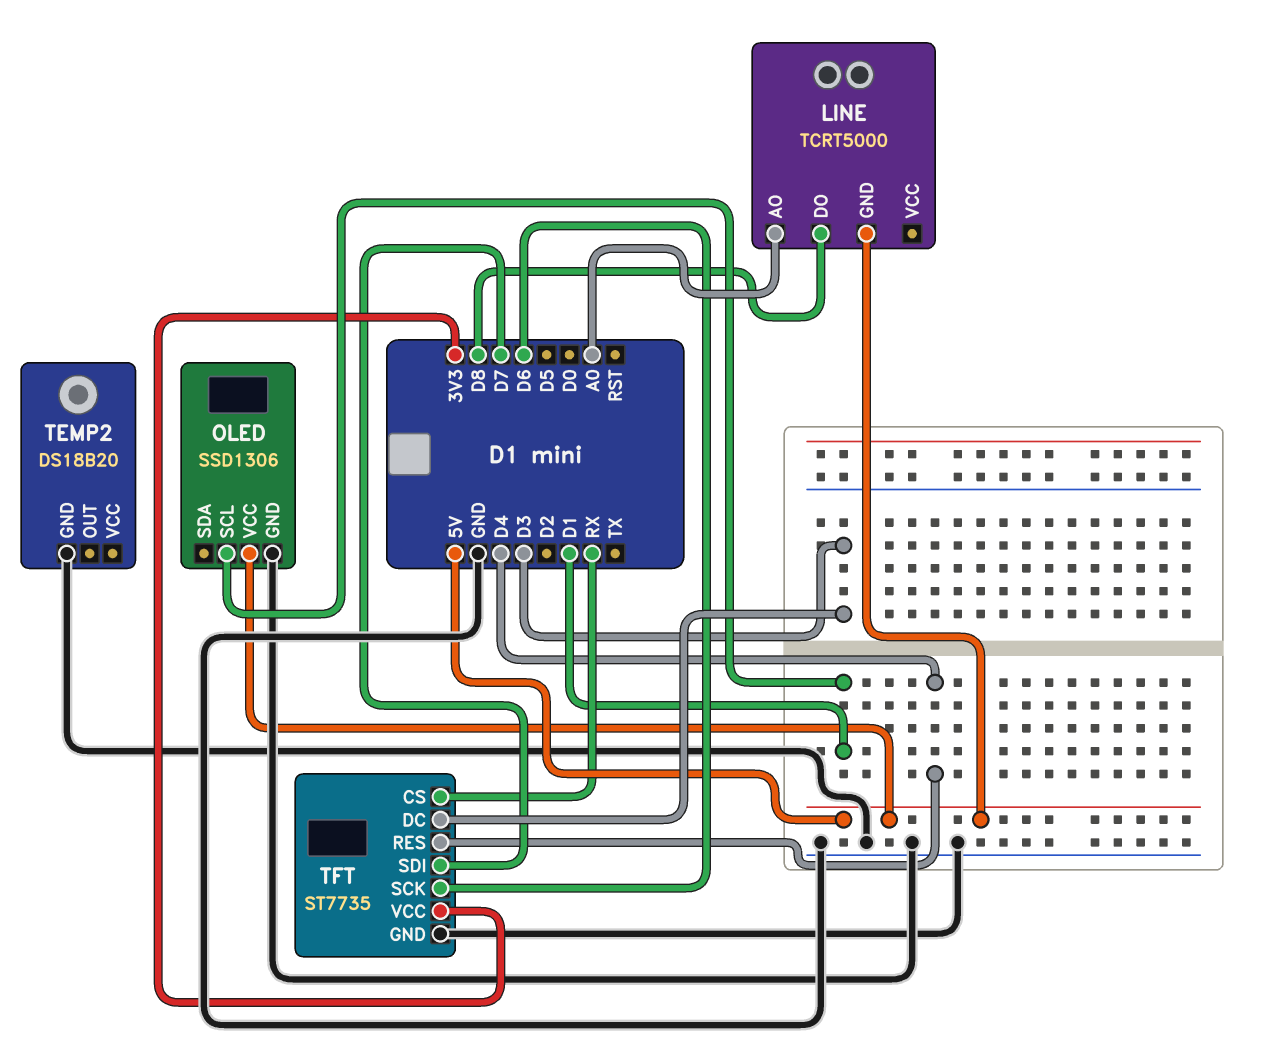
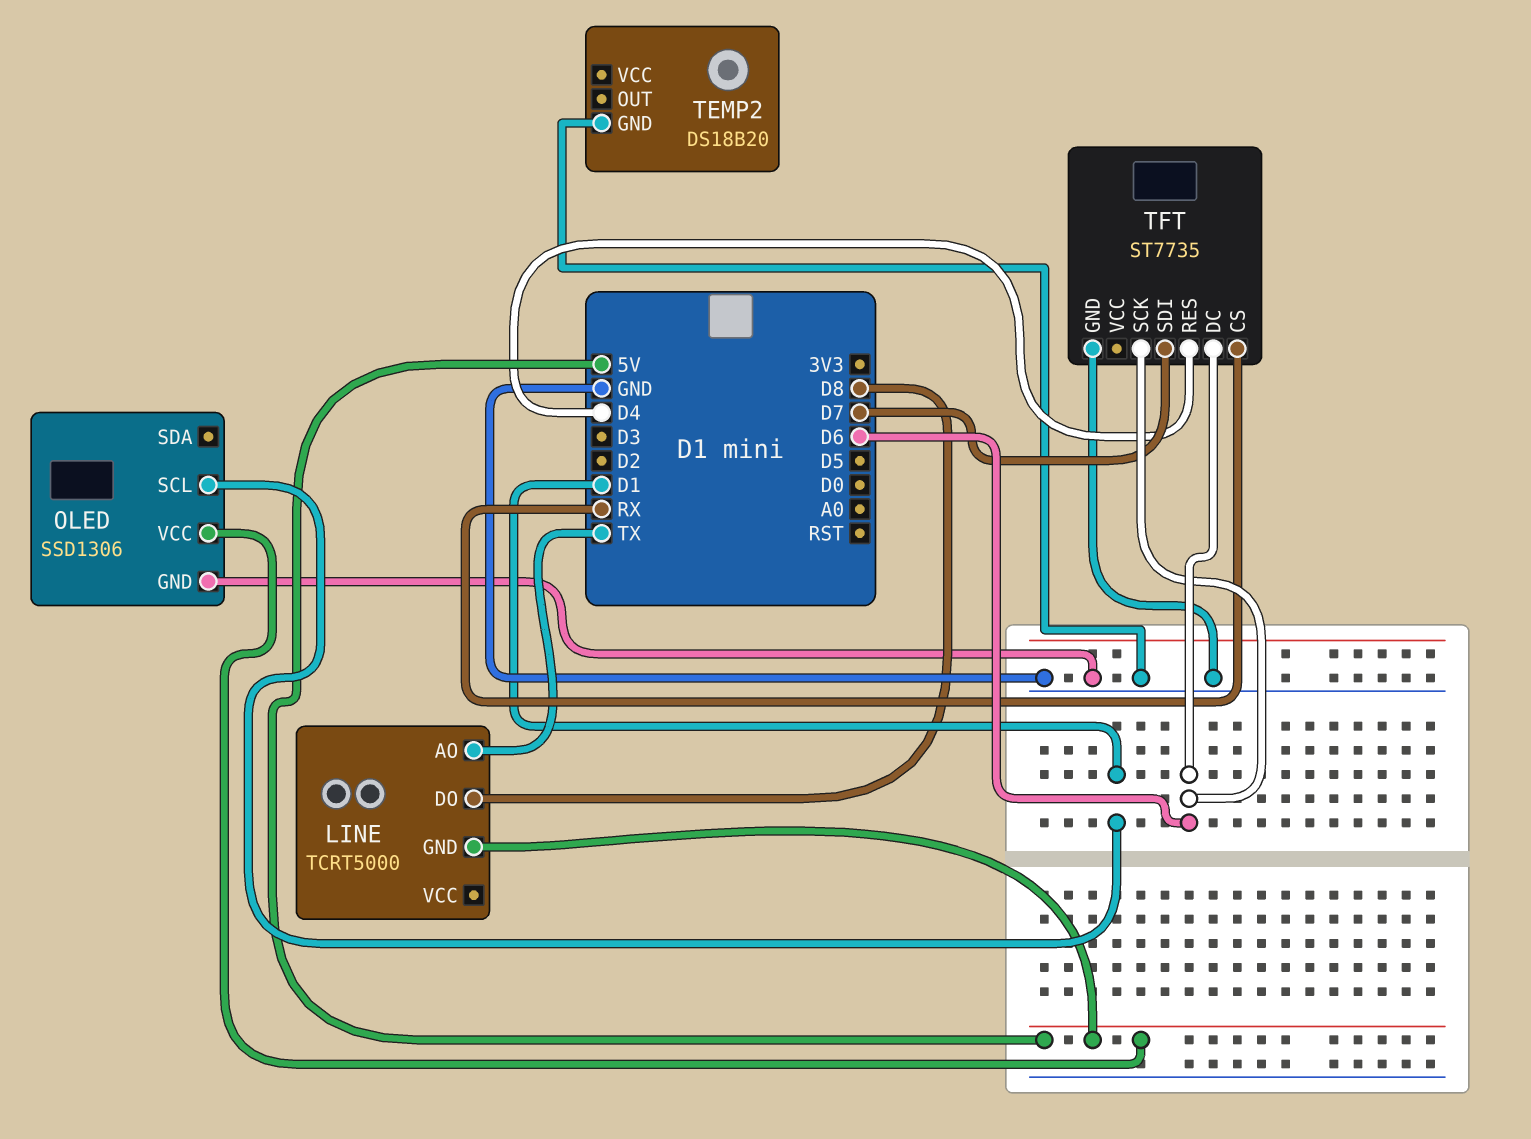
LINE pin AO: A0 -> TX
TFT pin DC: D3 -> D6
TFT pin VCC: 3V3 -> none

